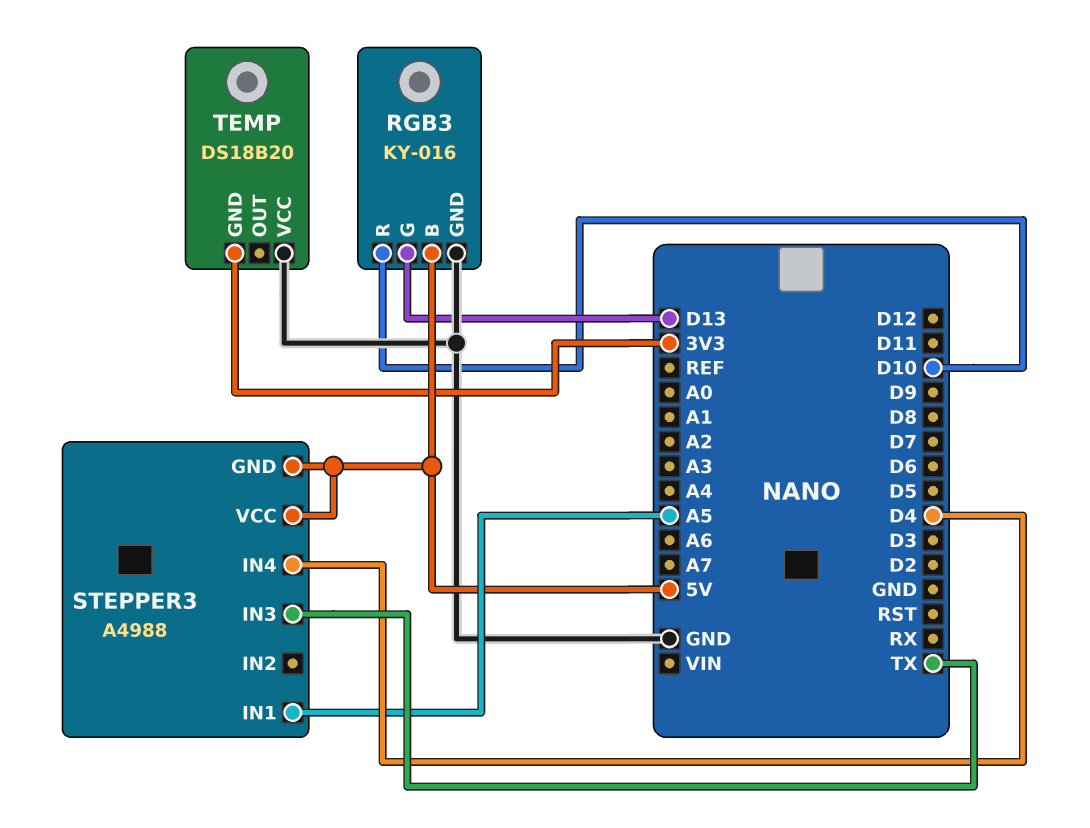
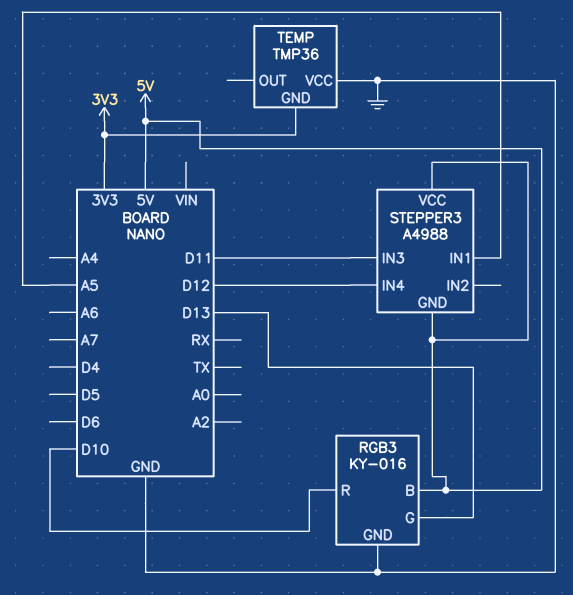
STEPPER3 pin IN3: TX -> D11
STEPPER3 pin IN4: D4 -> D12
TEMP: DS18B20 -> TMP36

